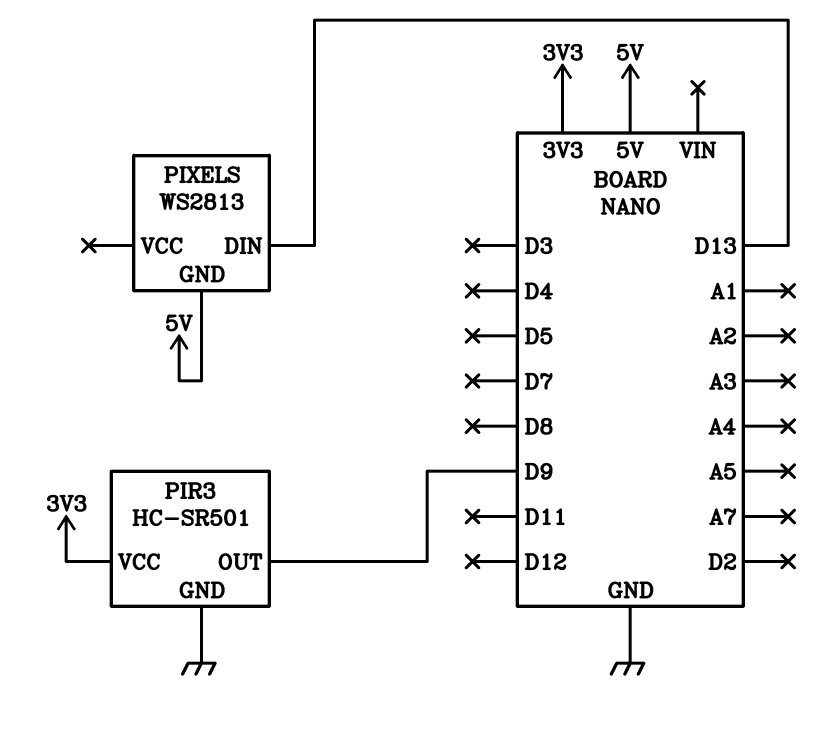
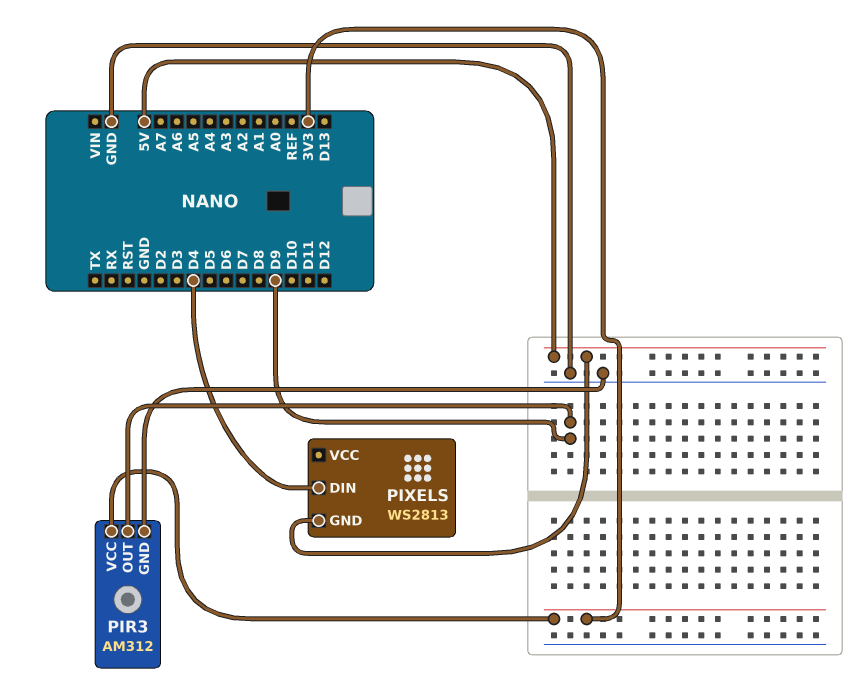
PIR3: HC-SR501 -> AM312
PIXELS pin DIN: D13 -> D4

